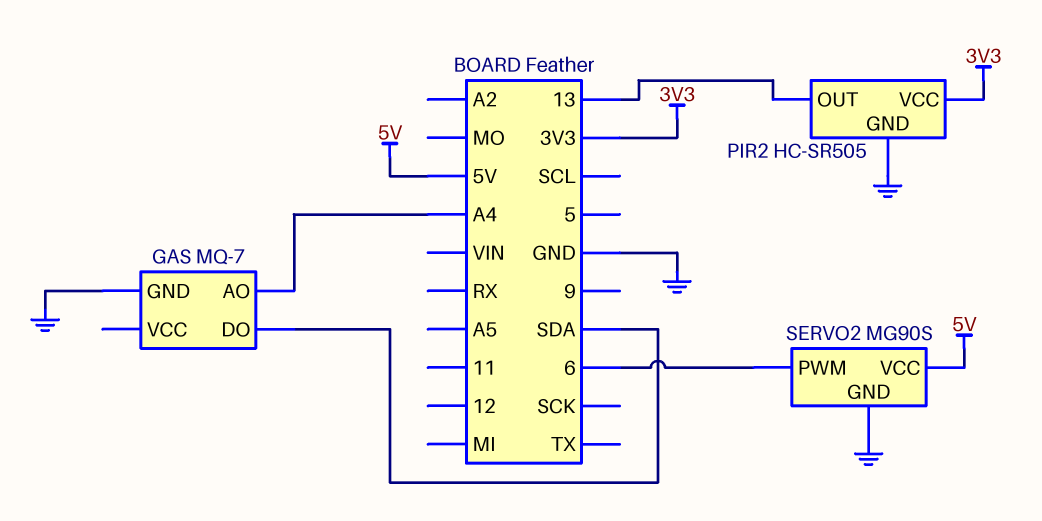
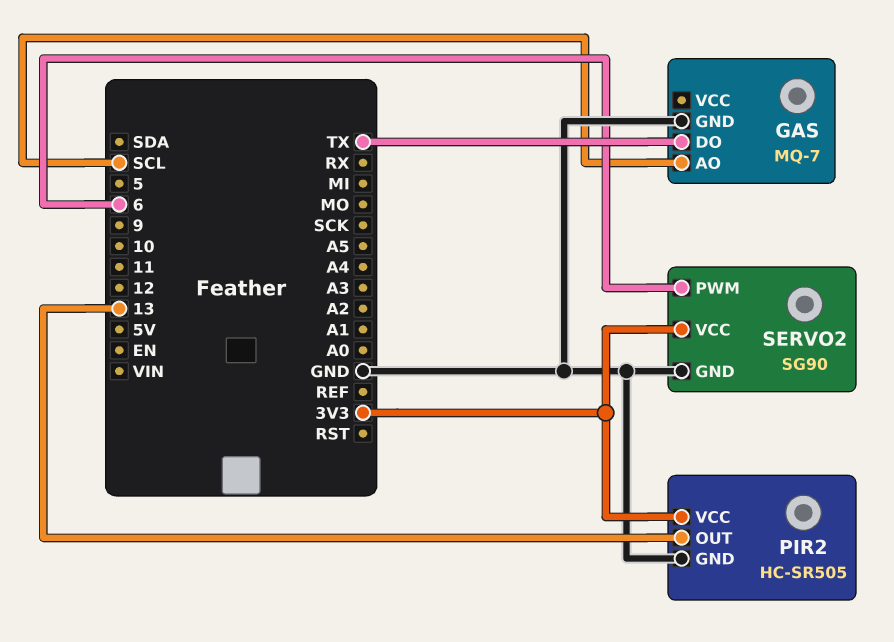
GAS pin AO: A4 -> SCL
GAS pin DO: SDA -> TX
SERVO2: MG90S -> SG90
SERVO2 pin VCC: 5V -> 3V3

